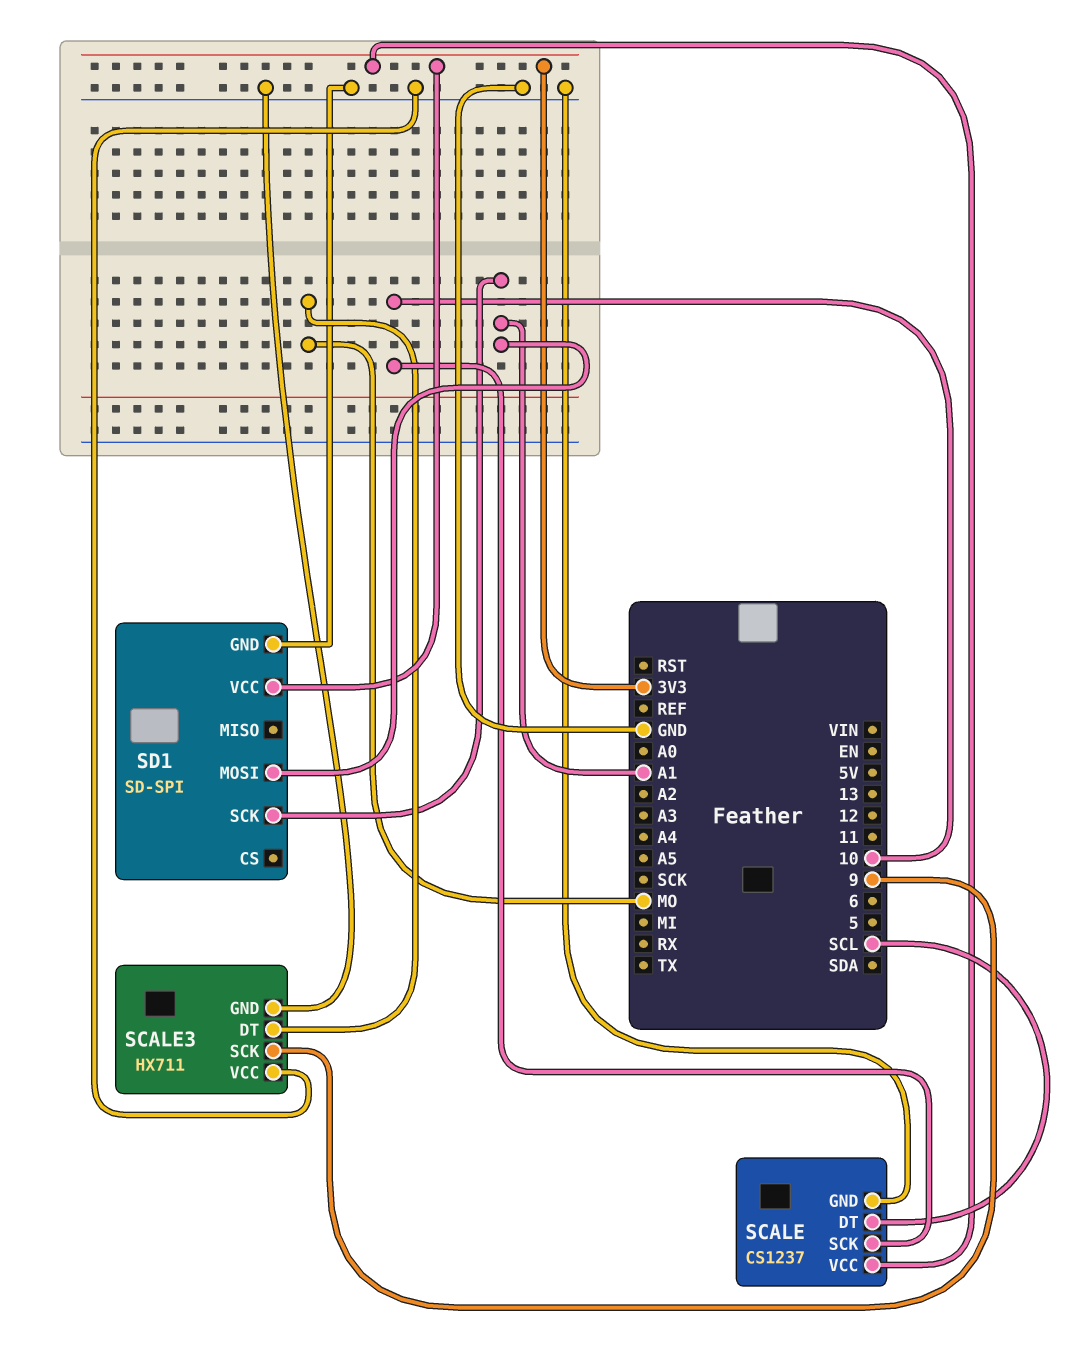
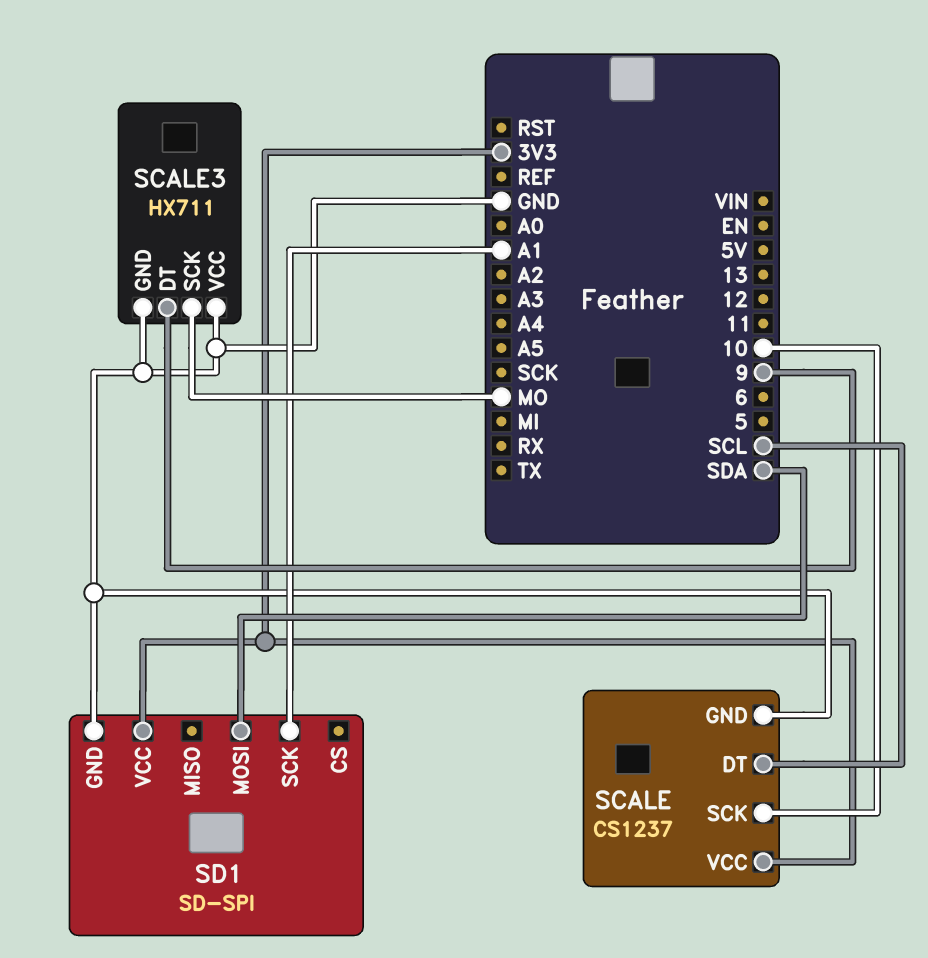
SCALE3 pin DT: MO -> 9
SCALE3 pin SCK: 9 -> MO
SD1 pin MOSI: A1 -> SDA

